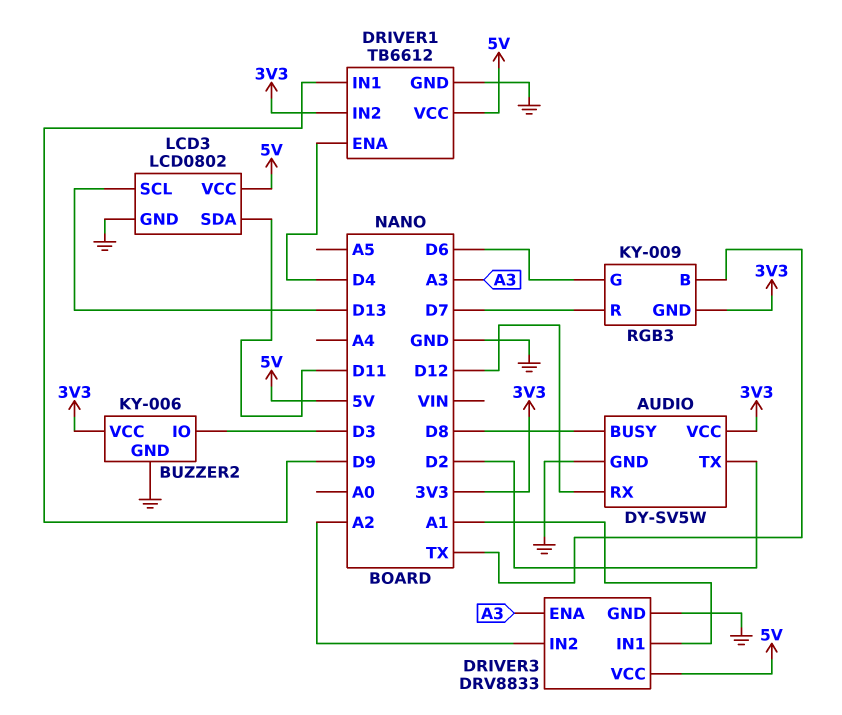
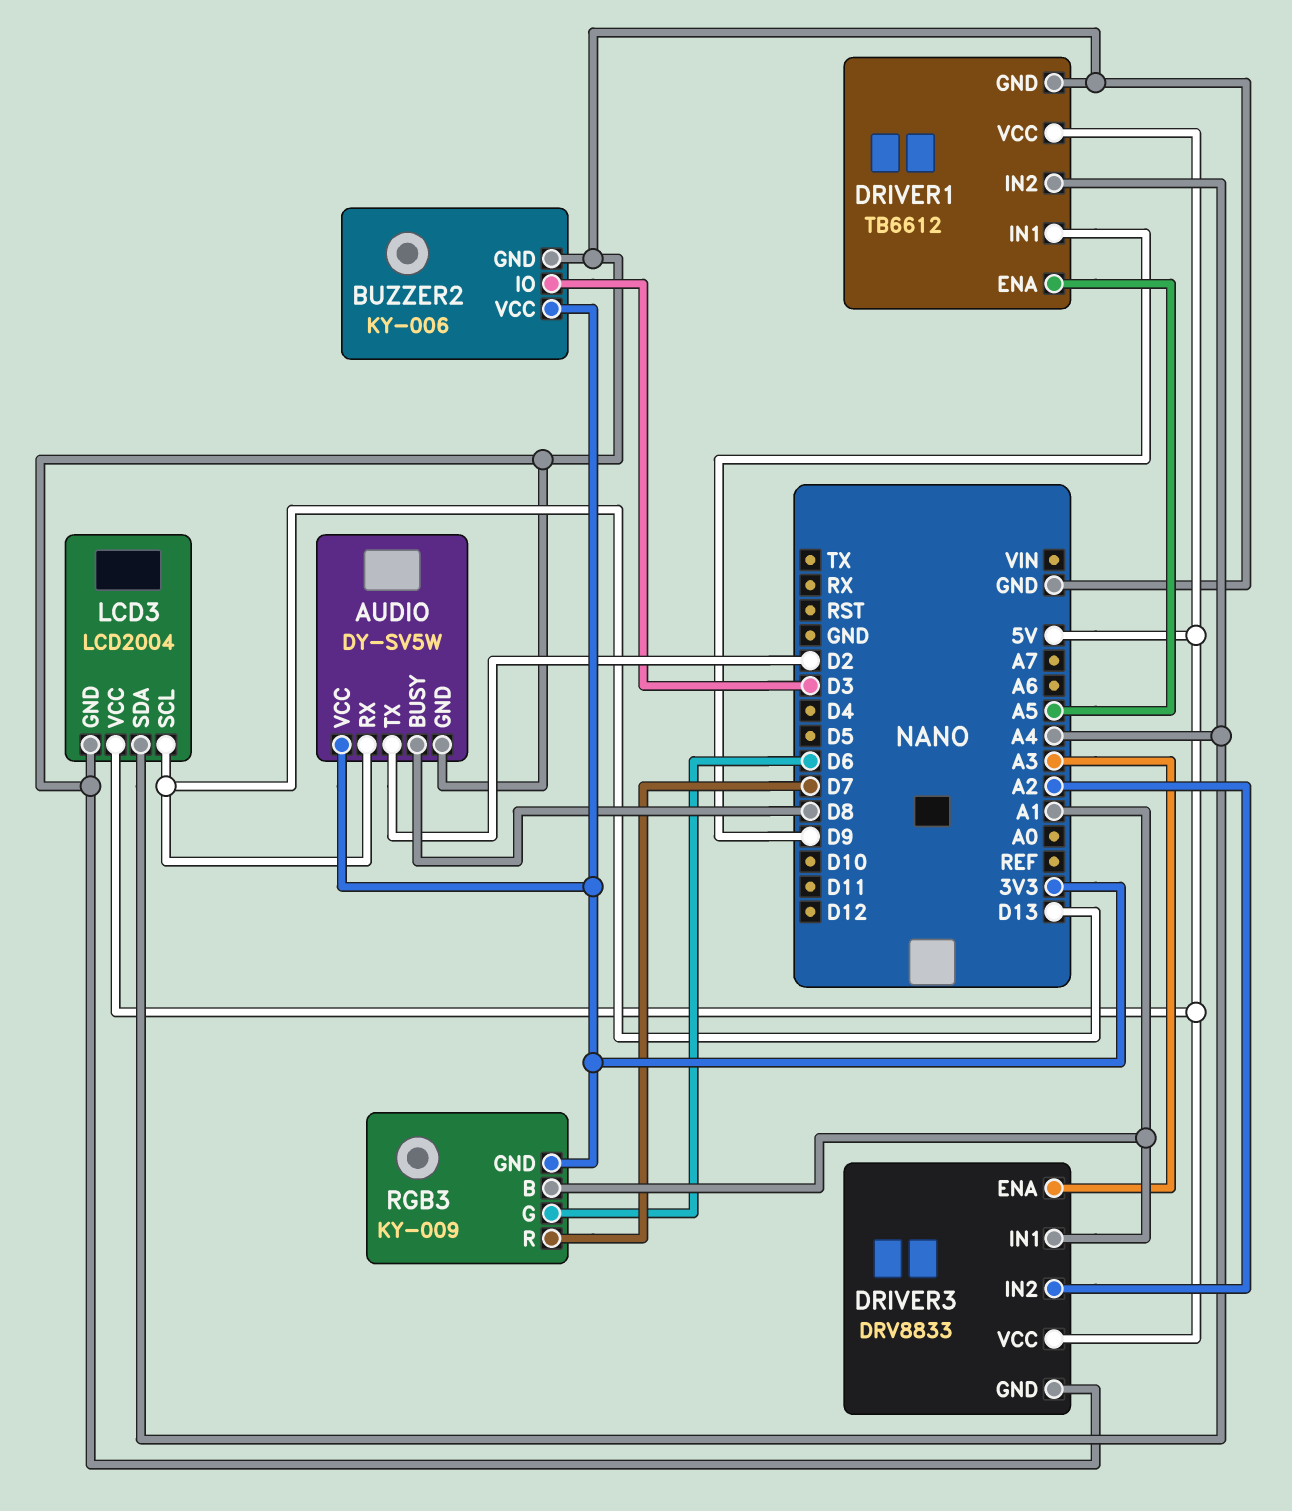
AUDIO pin RX: D12 -> D13
DRIVER1 pin ENA: D4 -> A5
DRIVER1 pin IN2: 3V3 -> A4
LCD3: LCD0802 -> LCD2004
LCD3 pin SDA: D11 -> A4
RGB3 pin B: TX -> A1

